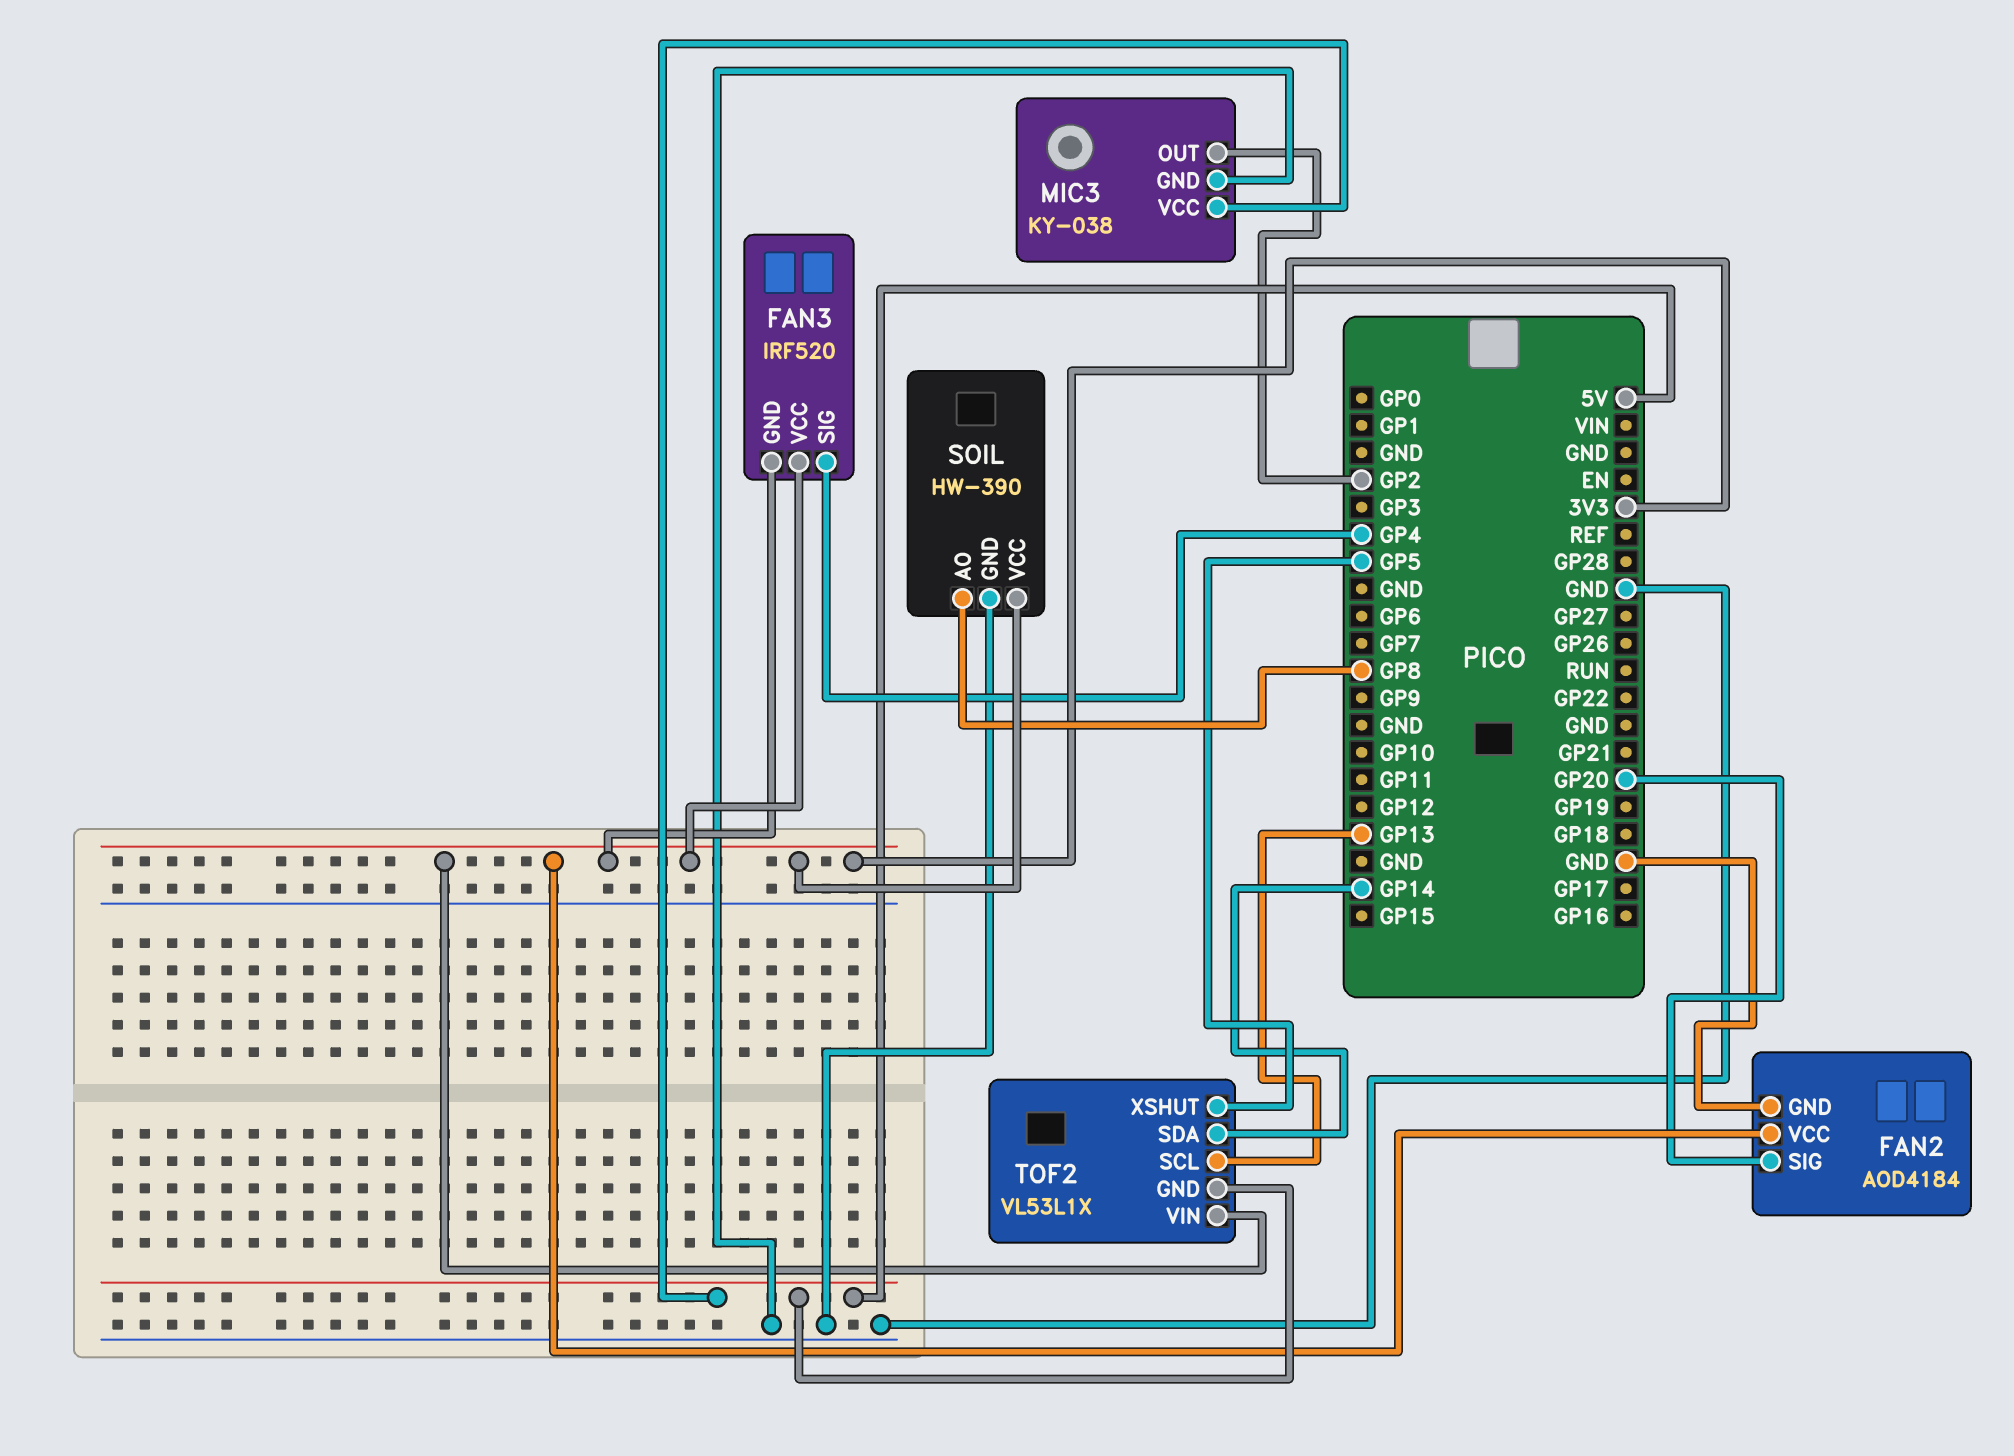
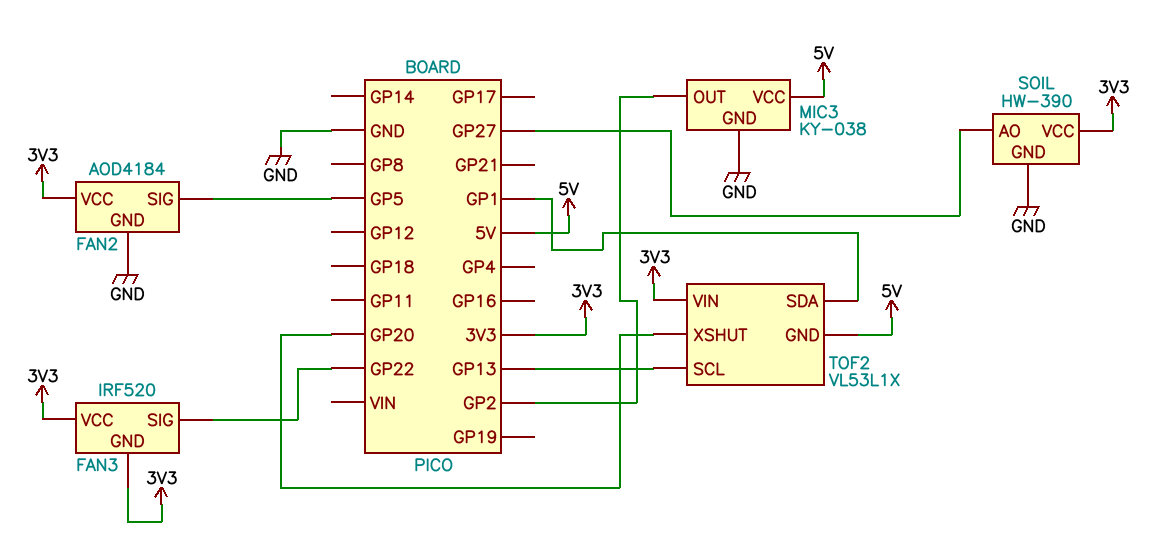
FAN2 pin SIG: GP20 -> GP5
FAN3 pin SIG: GP4 -> GP22
SOIL pin AO: GP8 -> GP27
TOF2 pin SDA: GP14 -> GP1
TOF2 pin XSHUT: GP5 -> GP20

